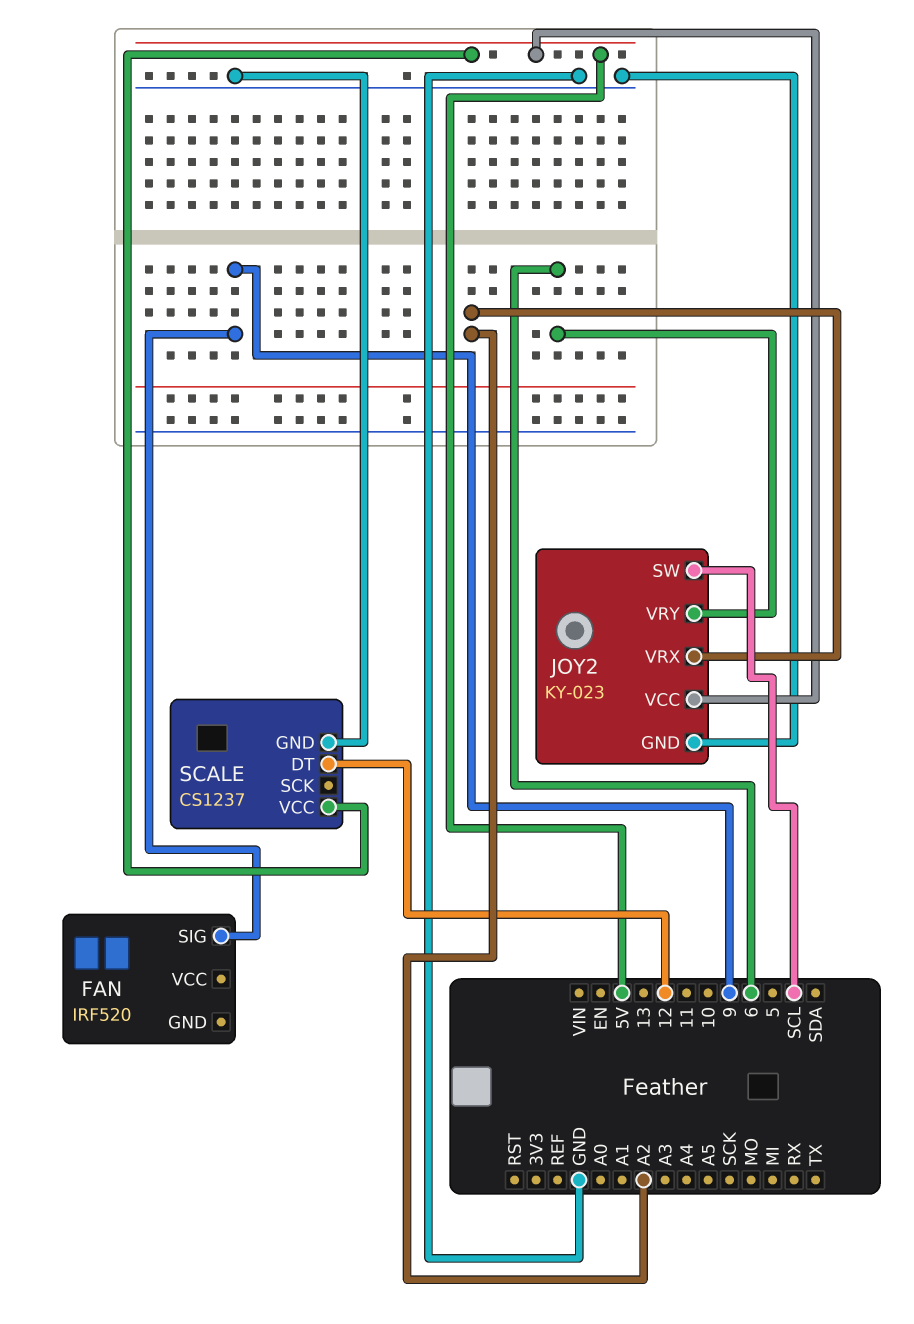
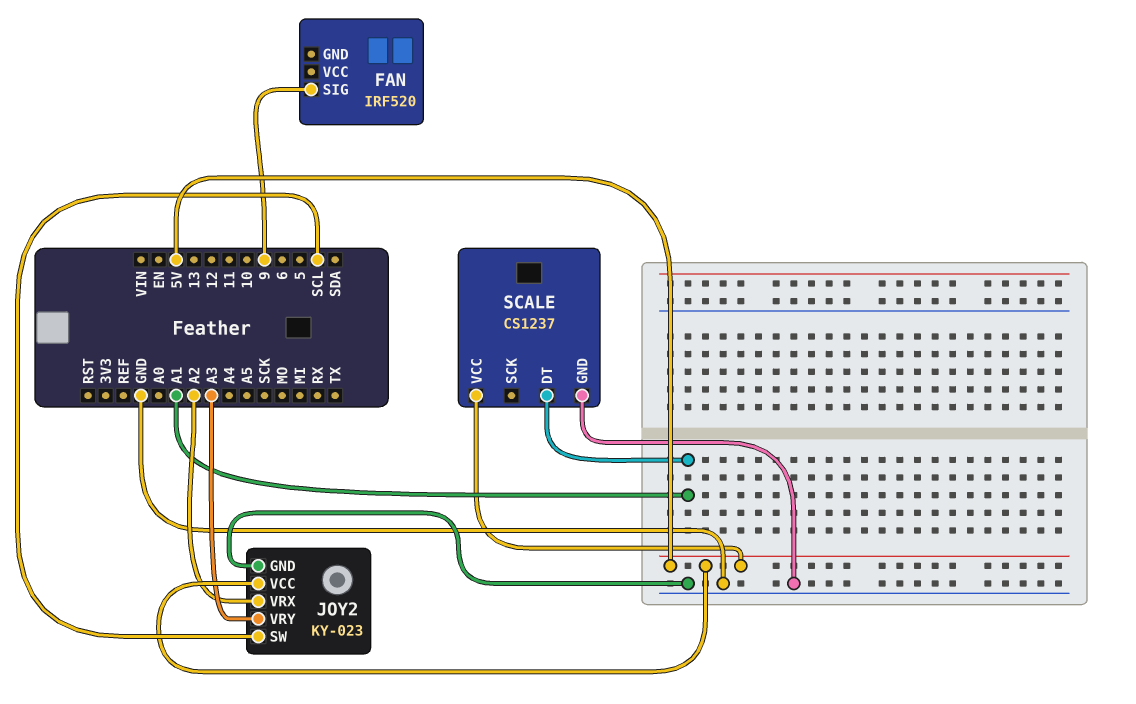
JOY2 pin VRY: 6 -> A3
SCALE pin DT: 12 -> A1

